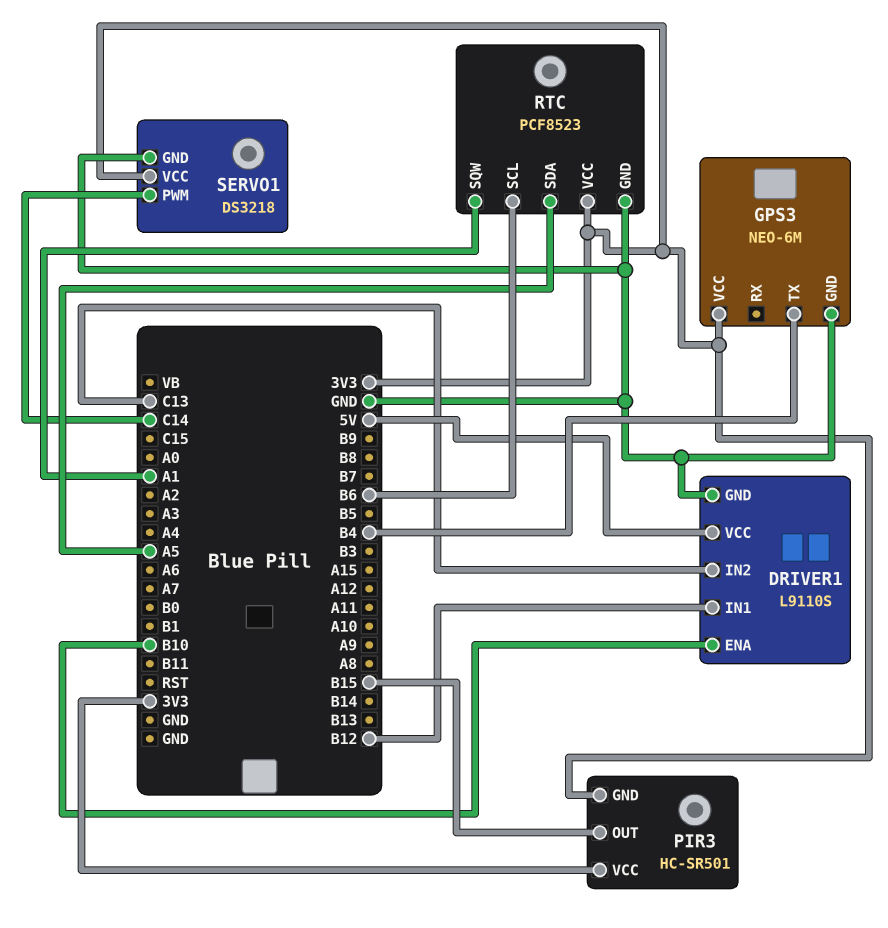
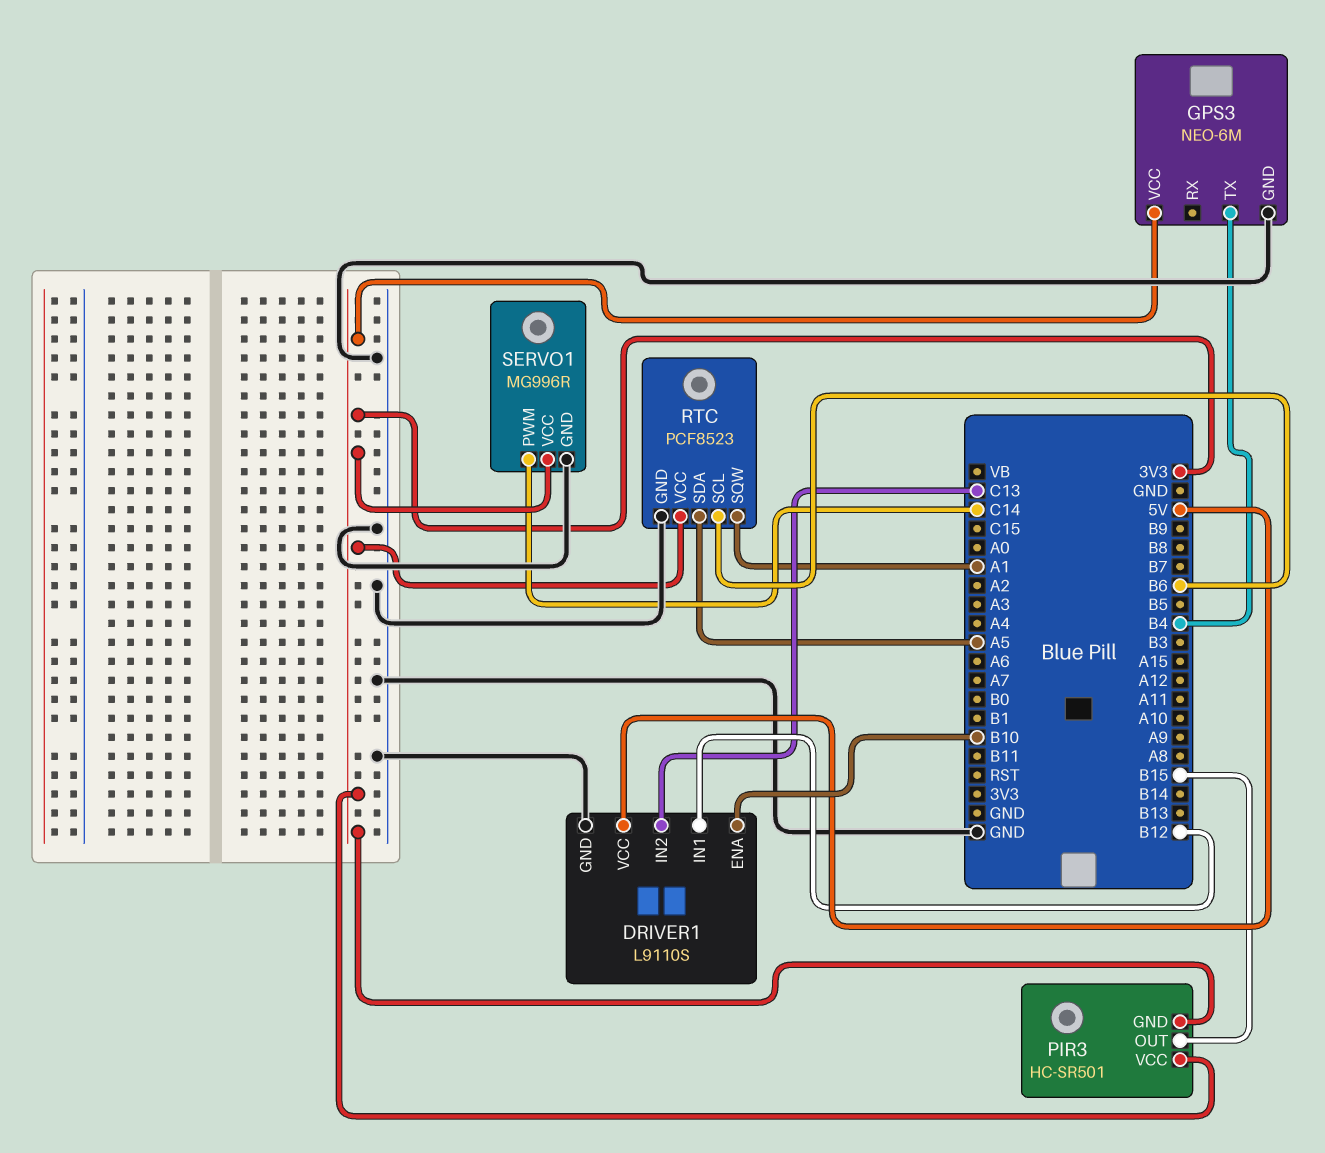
SERVO1: DS3218 -> MG996R

